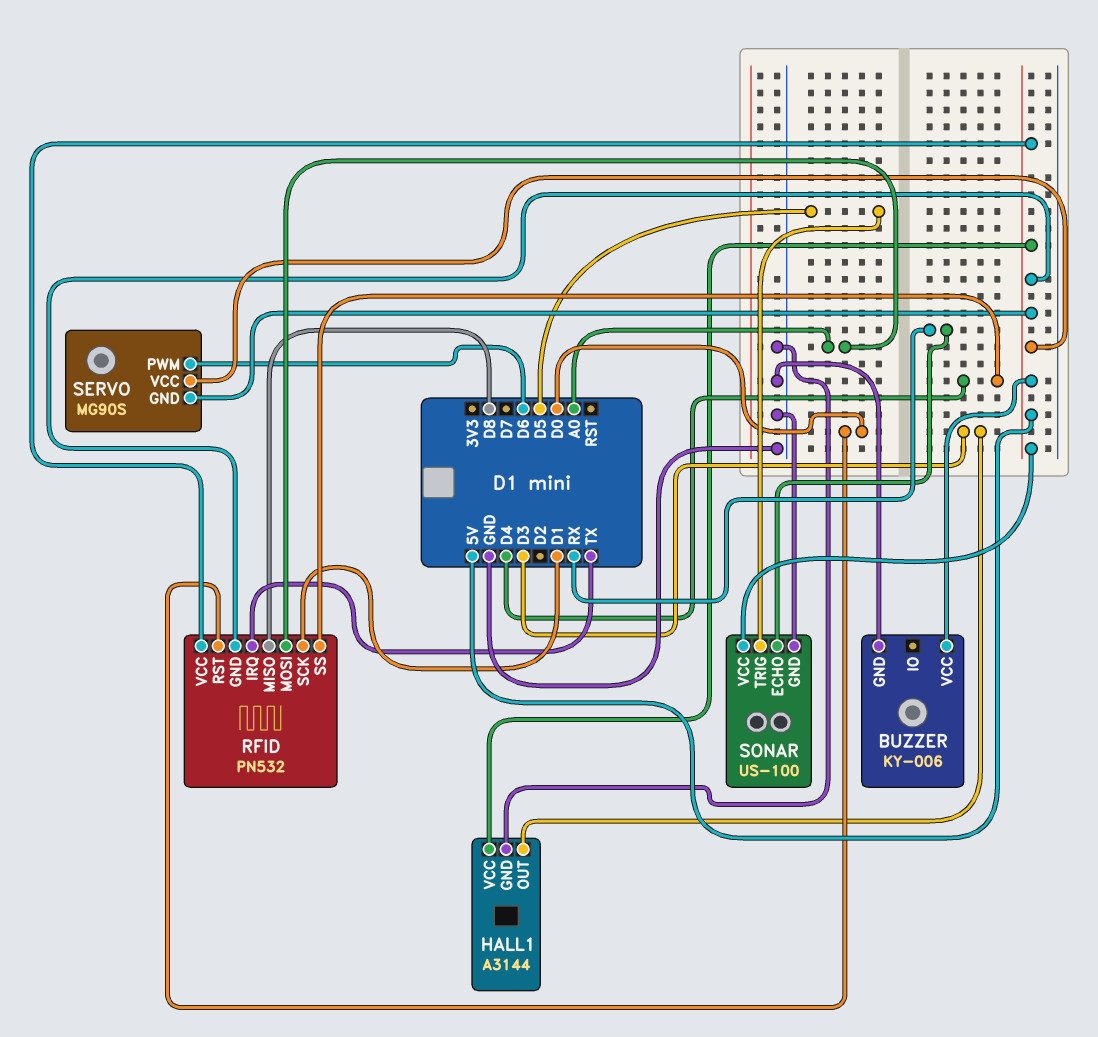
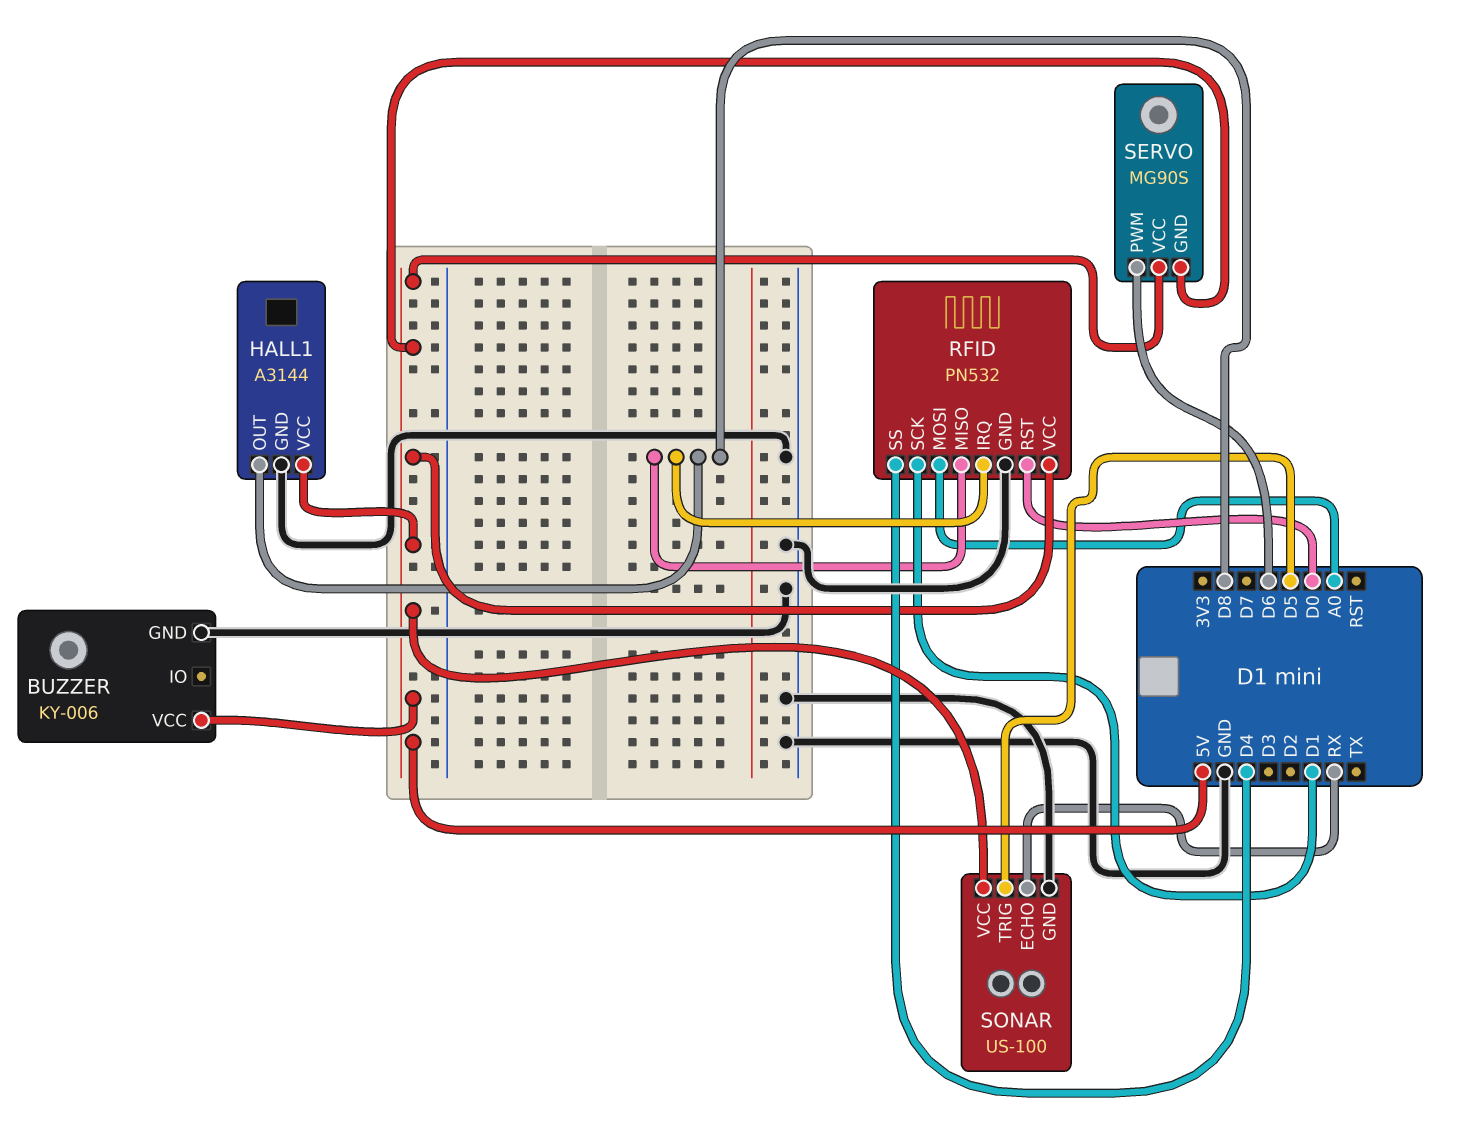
HALL1 pin OUT: D3 -> D8
RFID pin GND: 5V -> GND
RFID pin IRQ: TX -> D8

